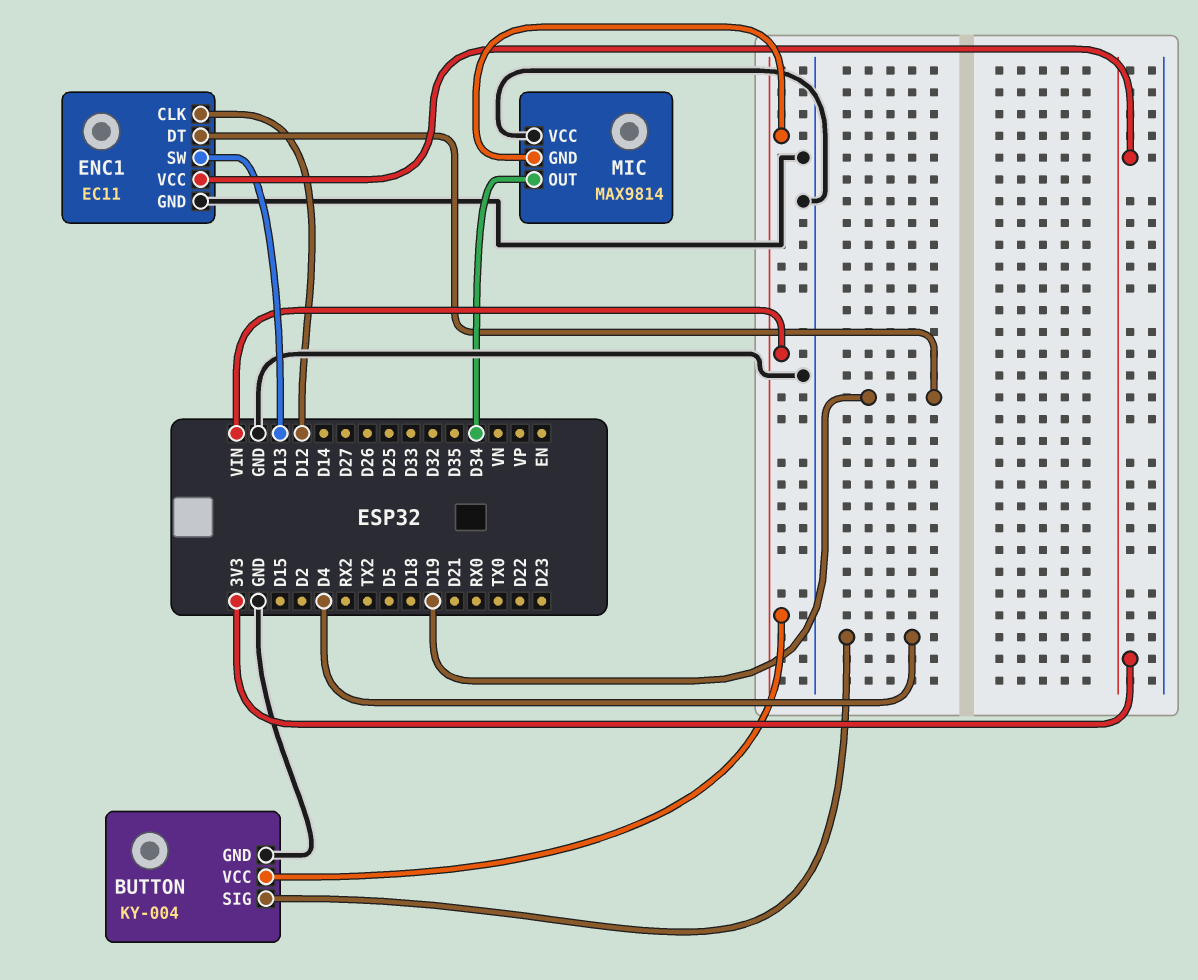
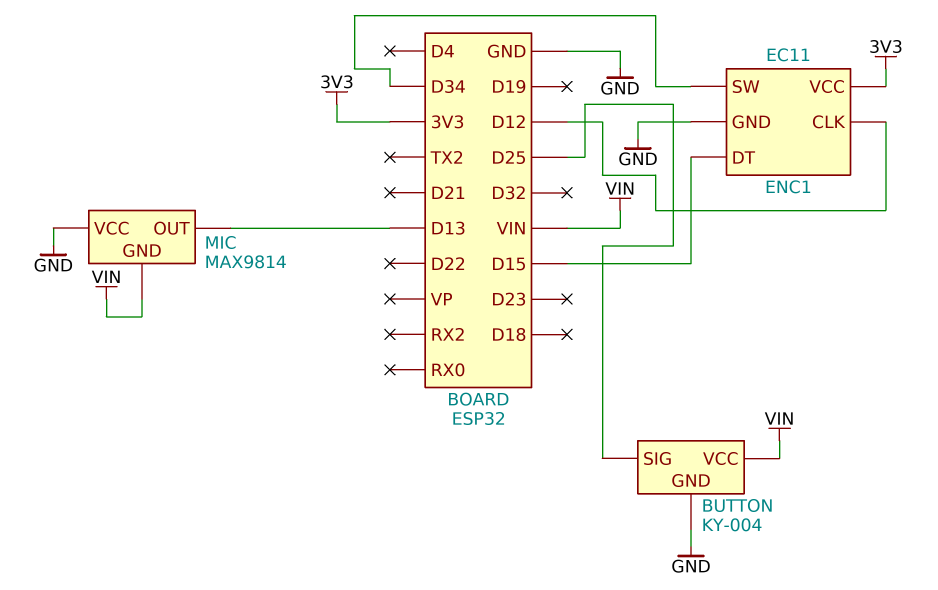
BUTTON pin SIG: D4 -> D25
ENC1 pin DT: D19 -> D15
ENC1 pin SW: D13 -> D34
MIC pin OUT: D34 -> D13

